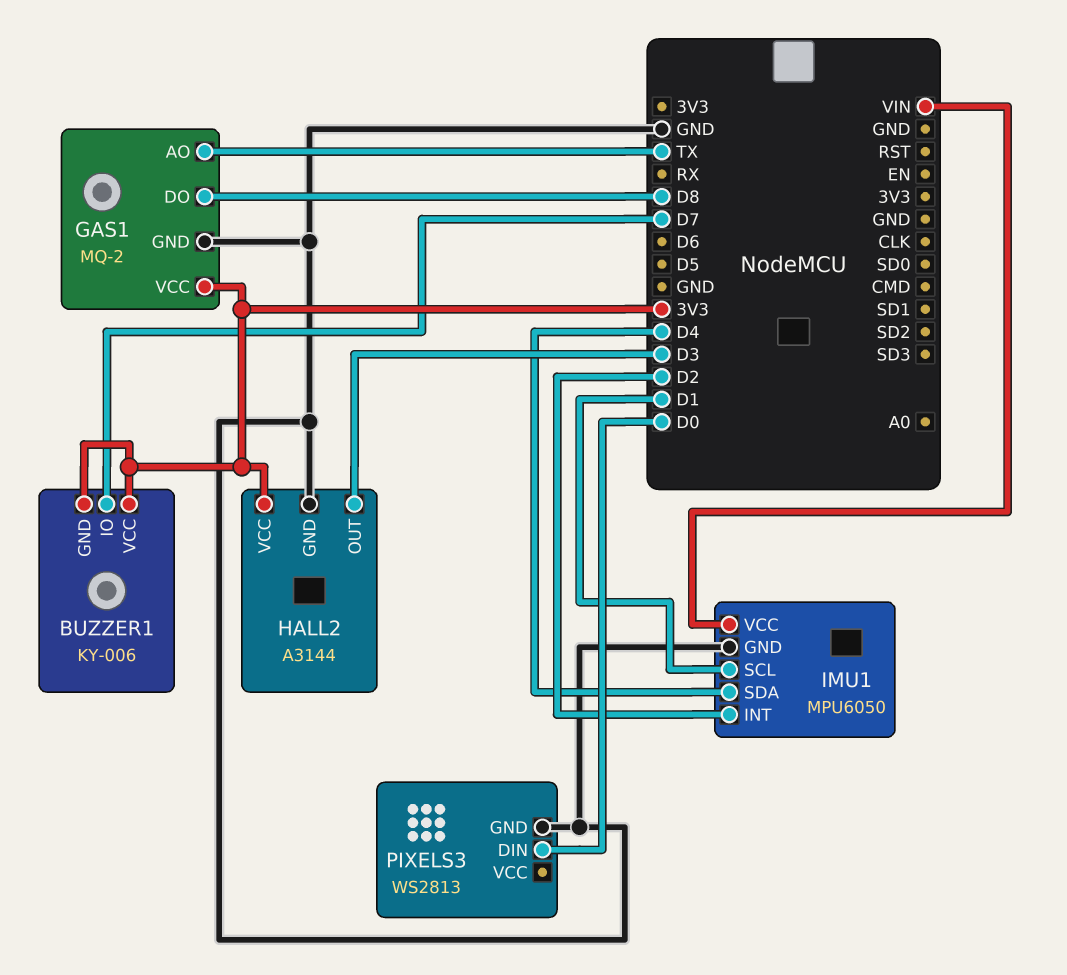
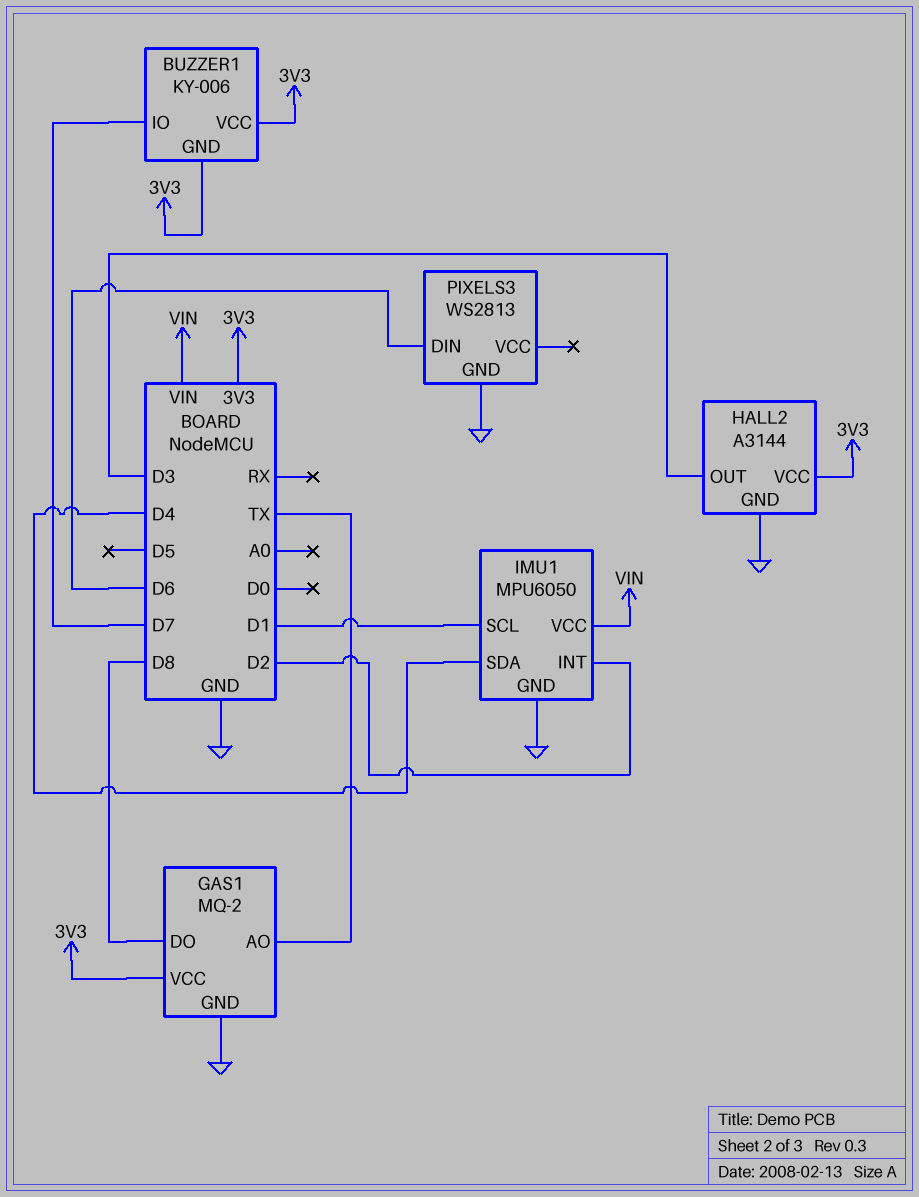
PIXELS3 pin DIN: D0 -> D6

